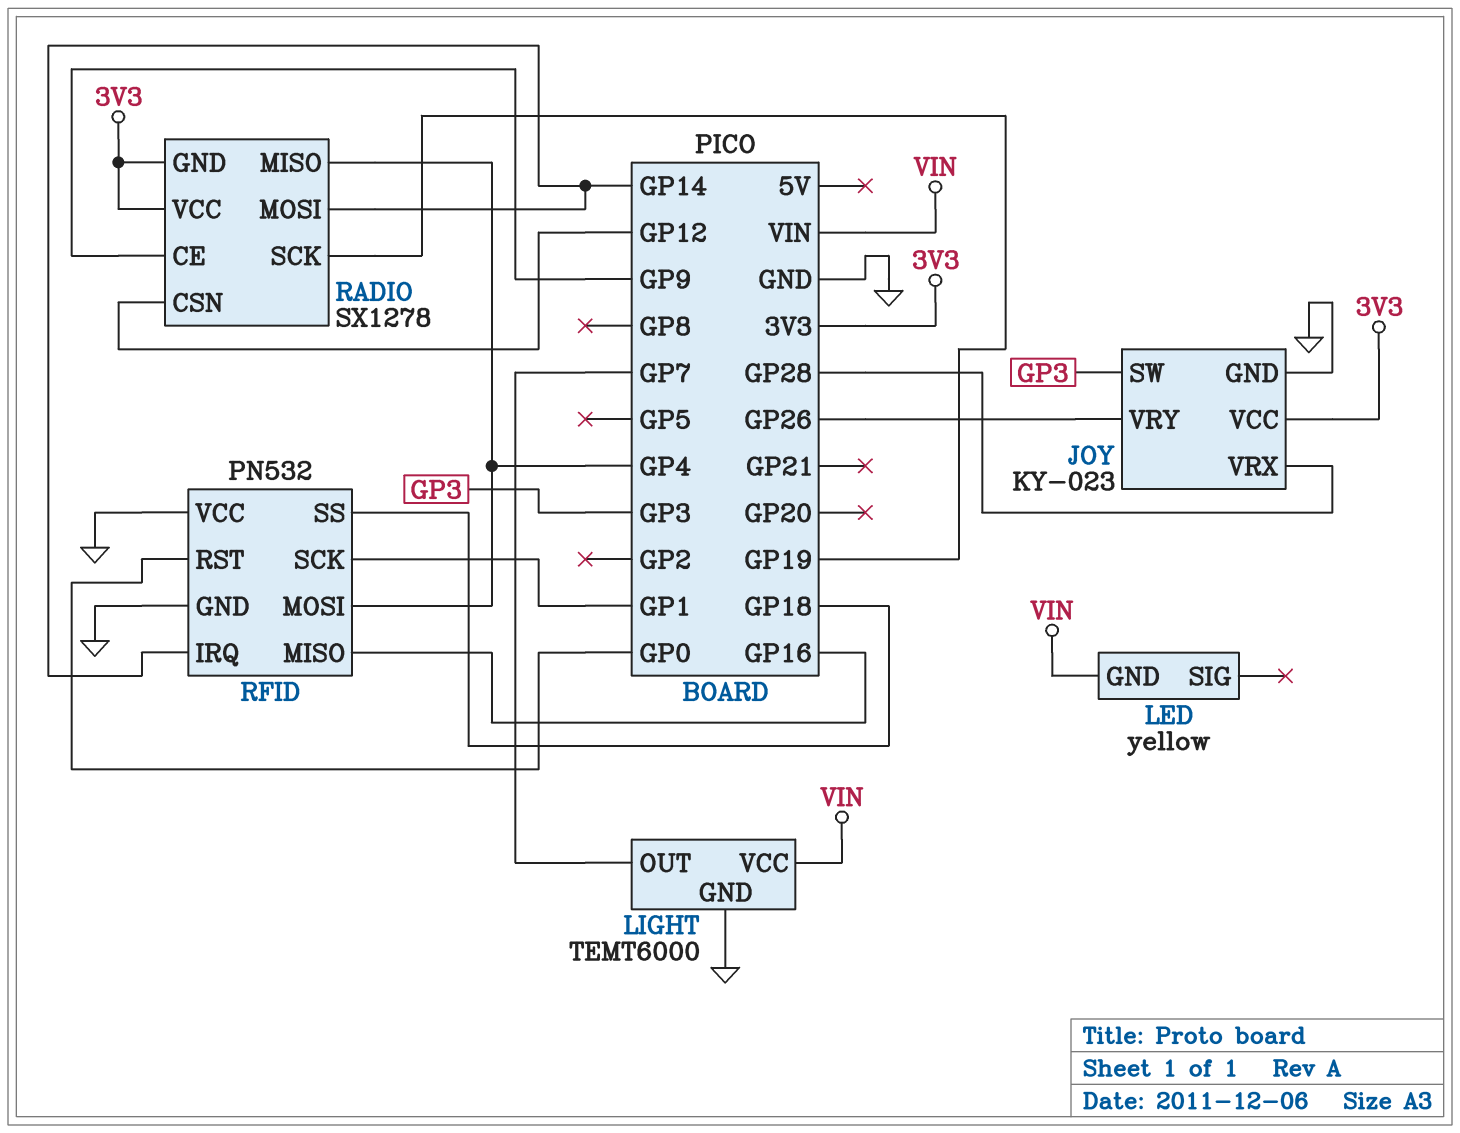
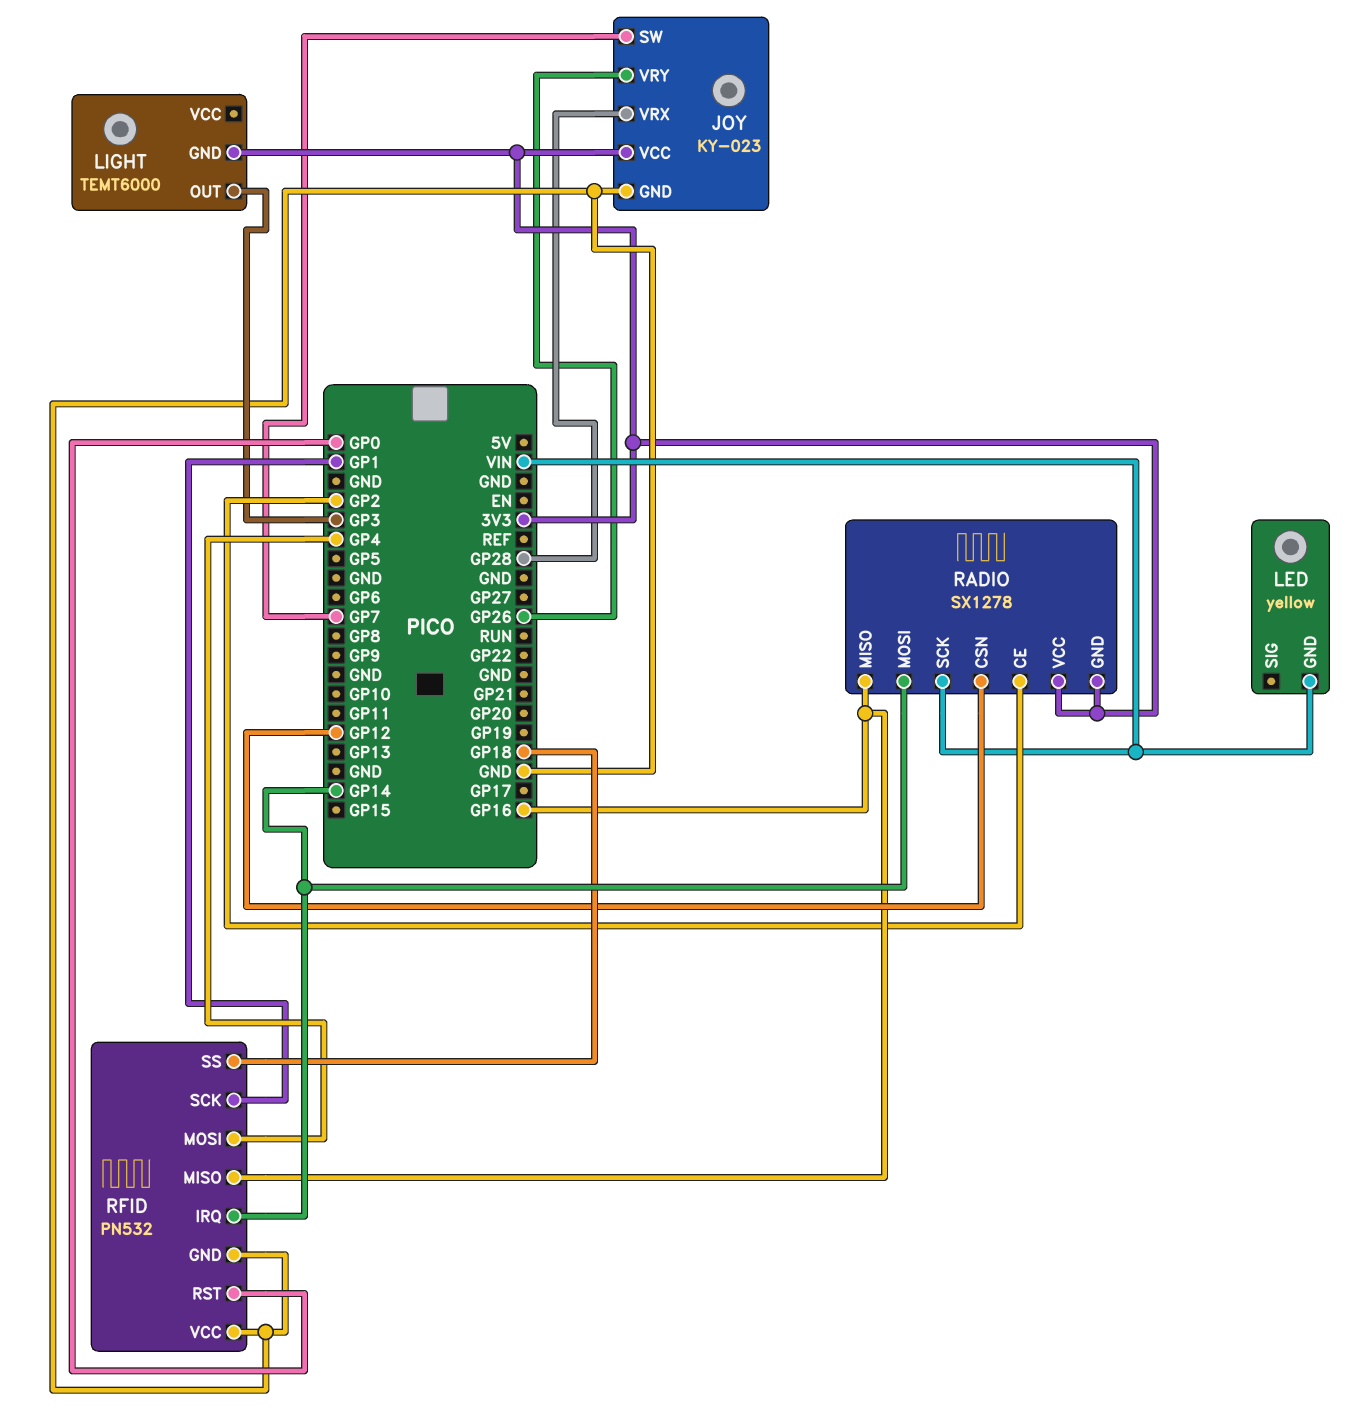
JOY pin SW: GP3 -> GP7
LIGHT pin GND: GND -> 3V3
LIGHT pin OUT: GP7 -> GP3
LIGHT pin VCC: VIN -> none
RADIO pin CE: GP9 -> GP2
RADIO pin MISO: GP4 -> GP16
RADIO pin SCK: GP19 -> VIN

